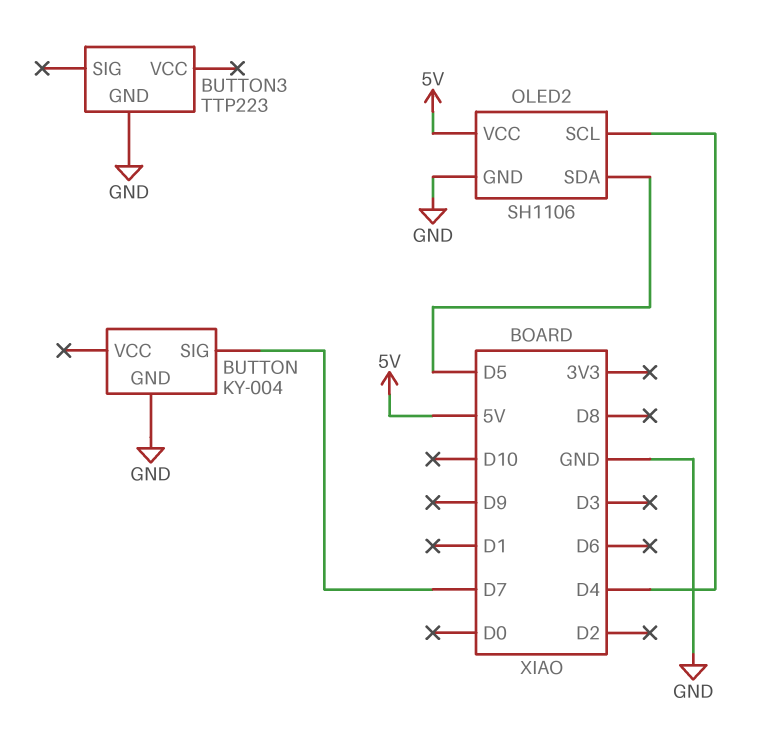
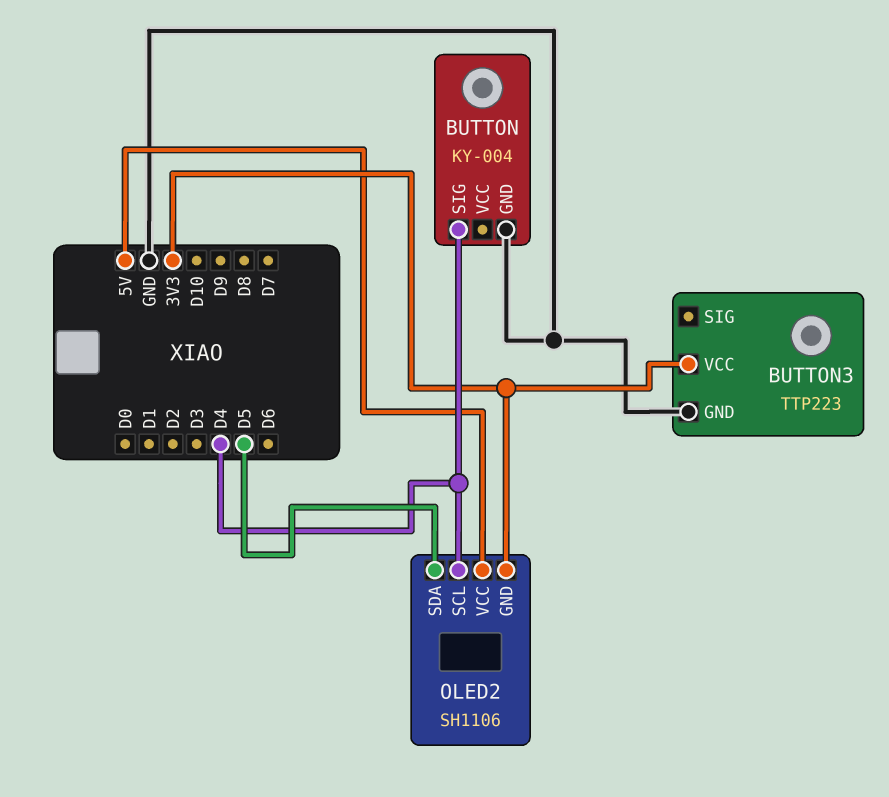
BUTTON pin SIG: D7 -> D4
BUTTON3 pin VCC: none -> 3V3
OLED2 pin GND: GND -> 3V3

